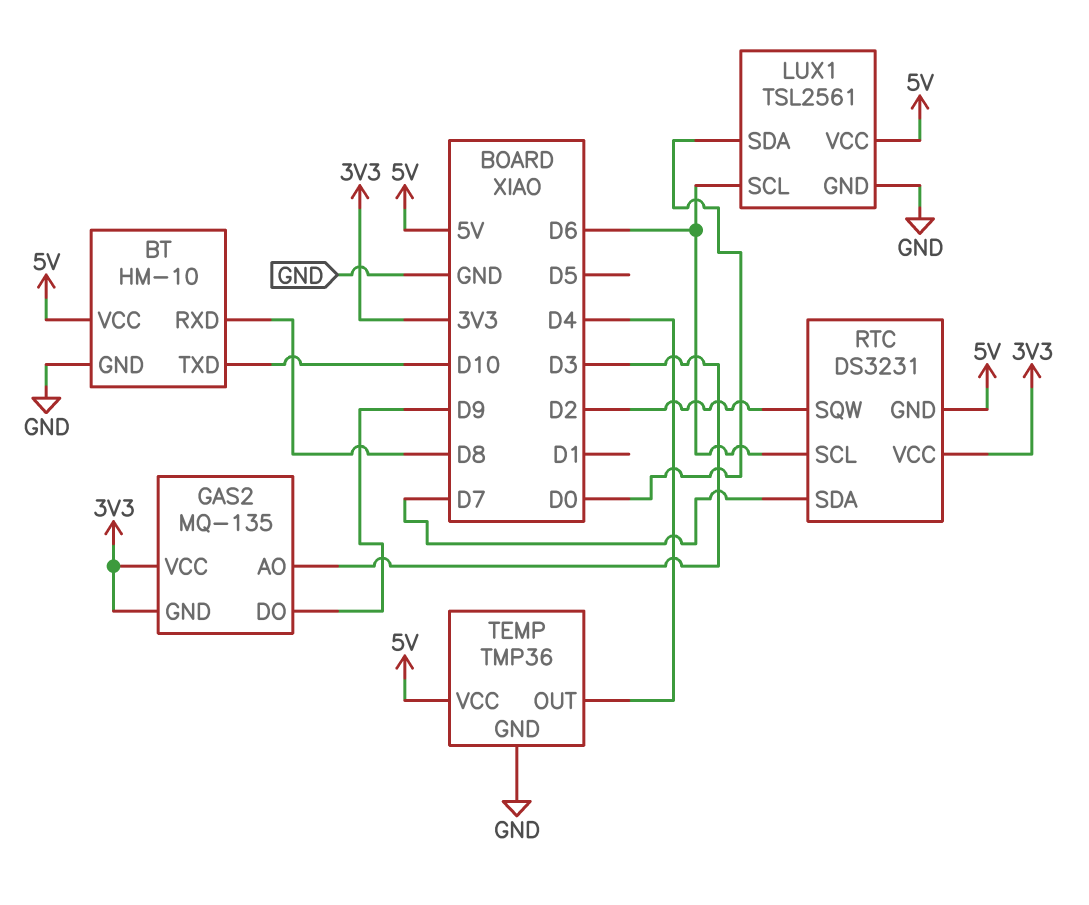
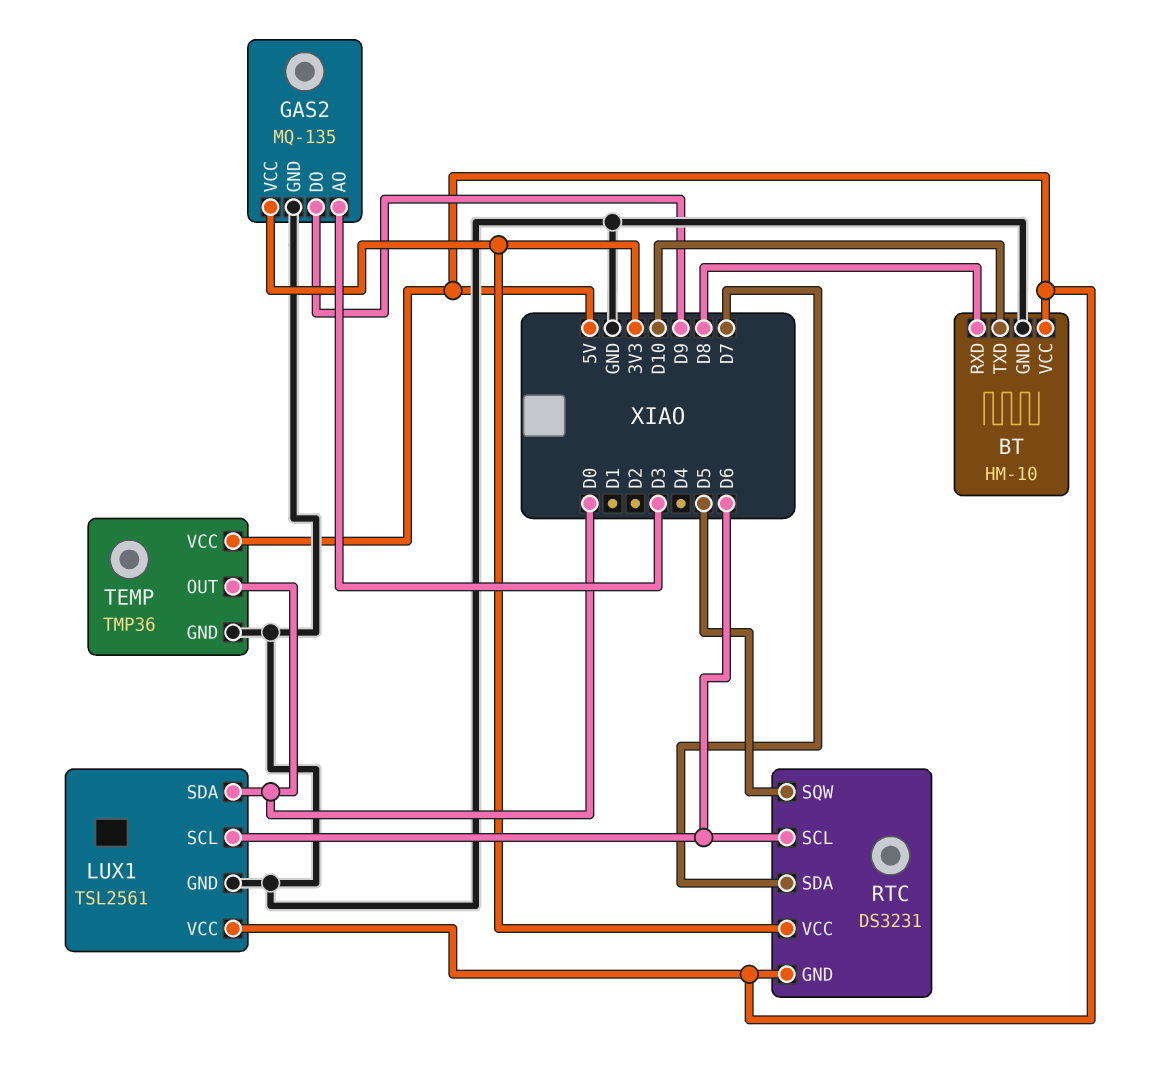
GAS2 pin GND: 3V3 -> GND
RTC pin SQW: D2 -> D5
TEMP pin OUT: D4 -> D0

